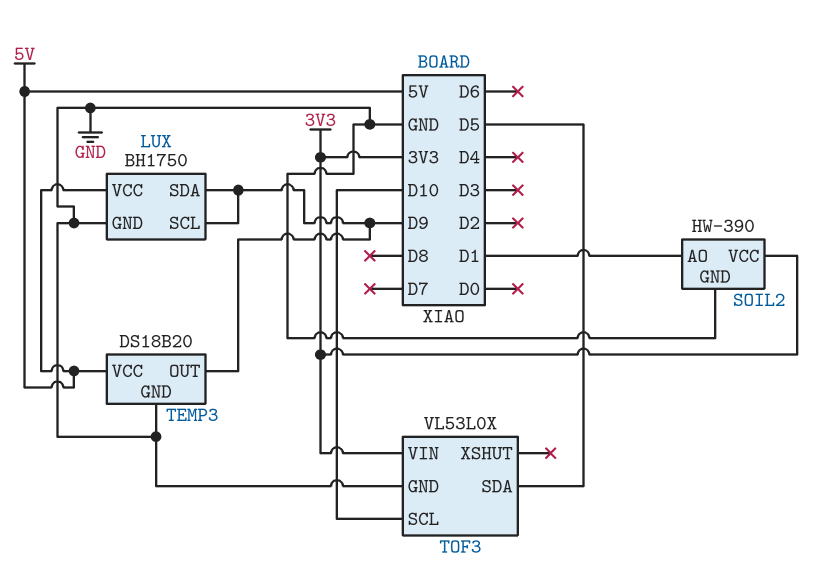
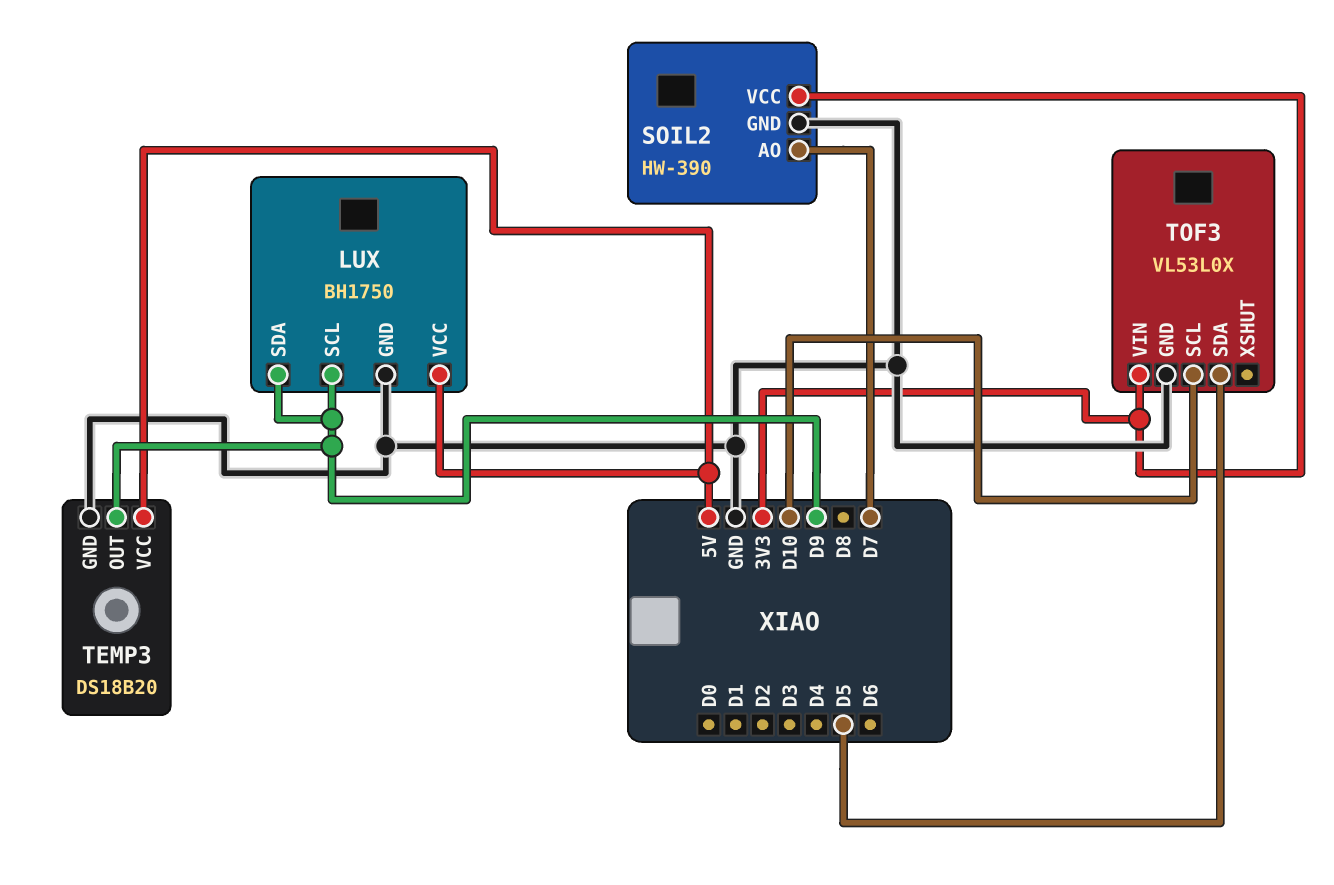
SOIL2 pin AO: D1 -> D7

